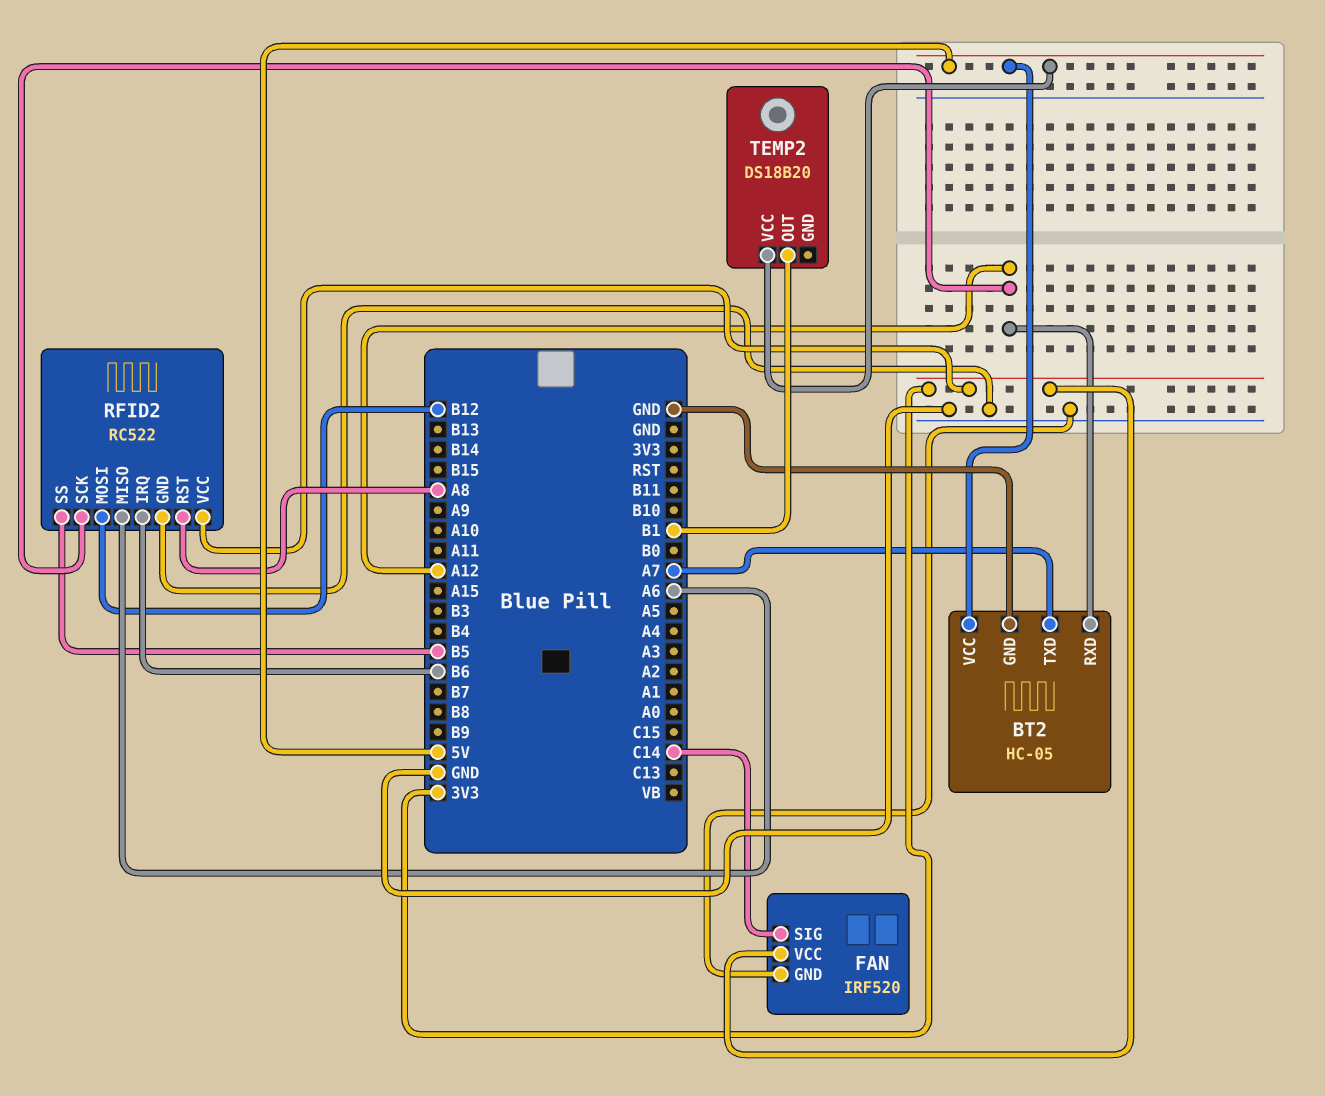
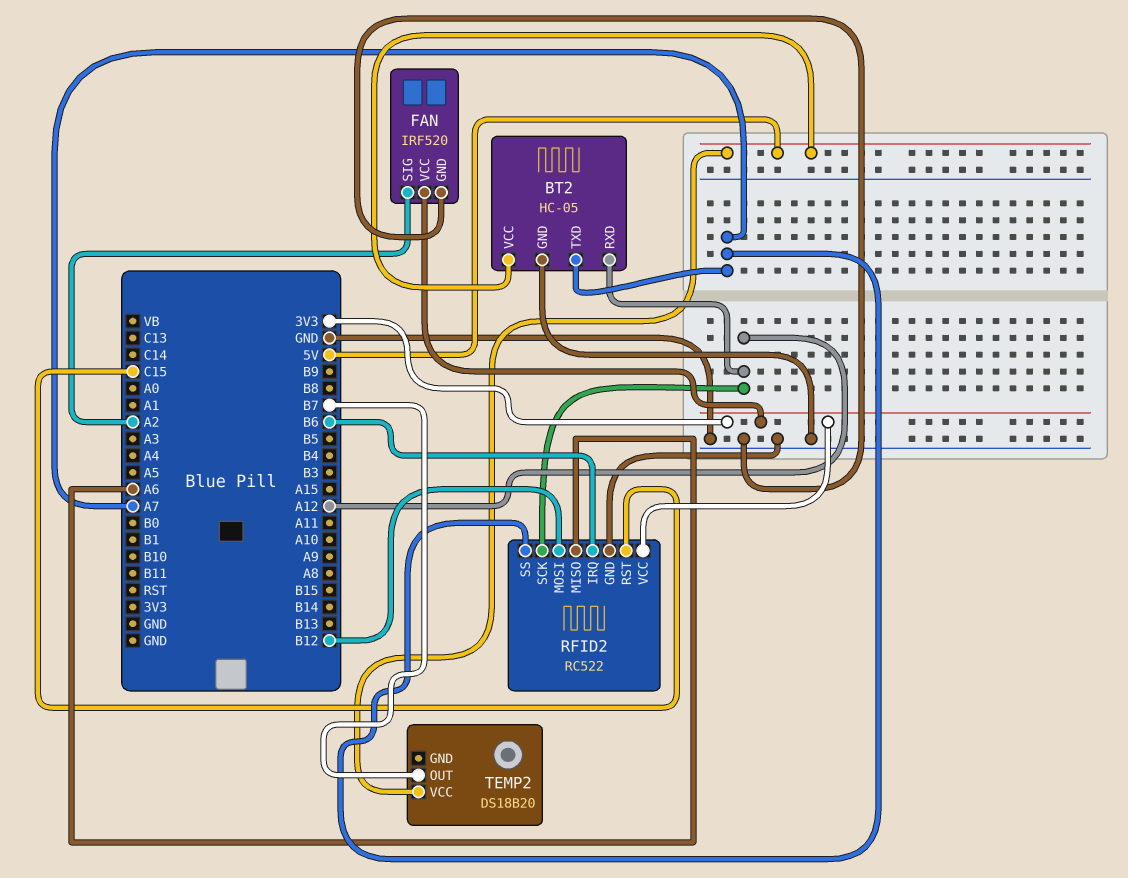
FAN pin SIG: C14 -> A2
RFID2 pin RST: A8 -> C15
RFID2 pin SS: B5 -> A7
TEMP2 pin OUT: B1 -> B7

